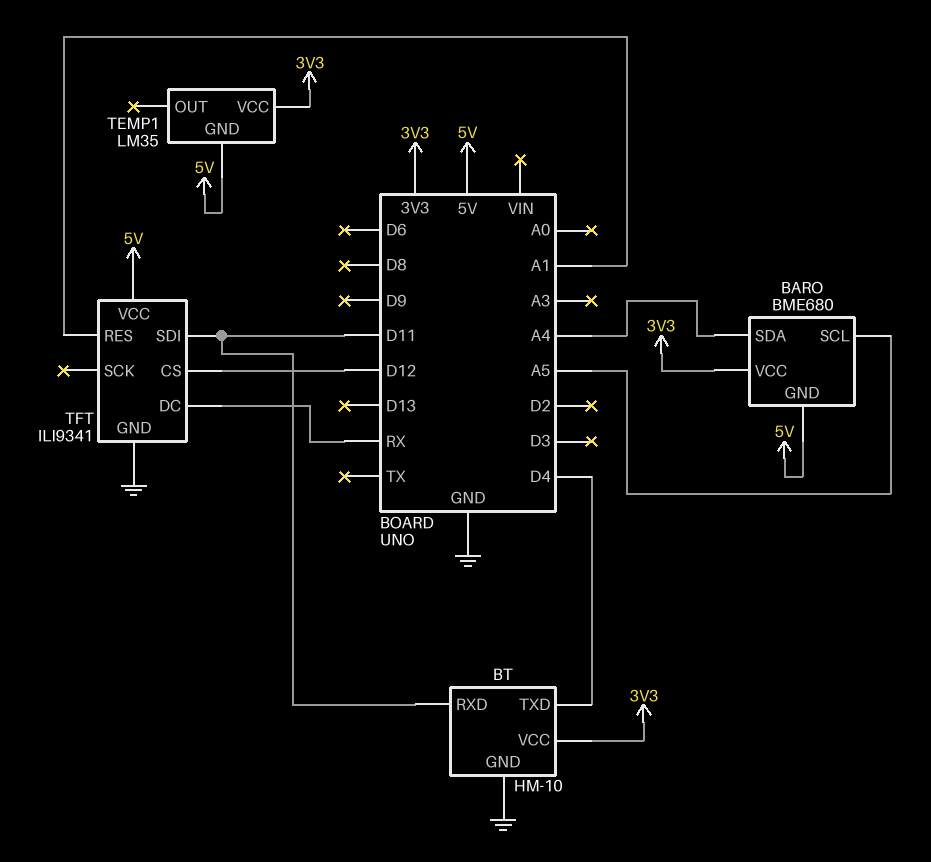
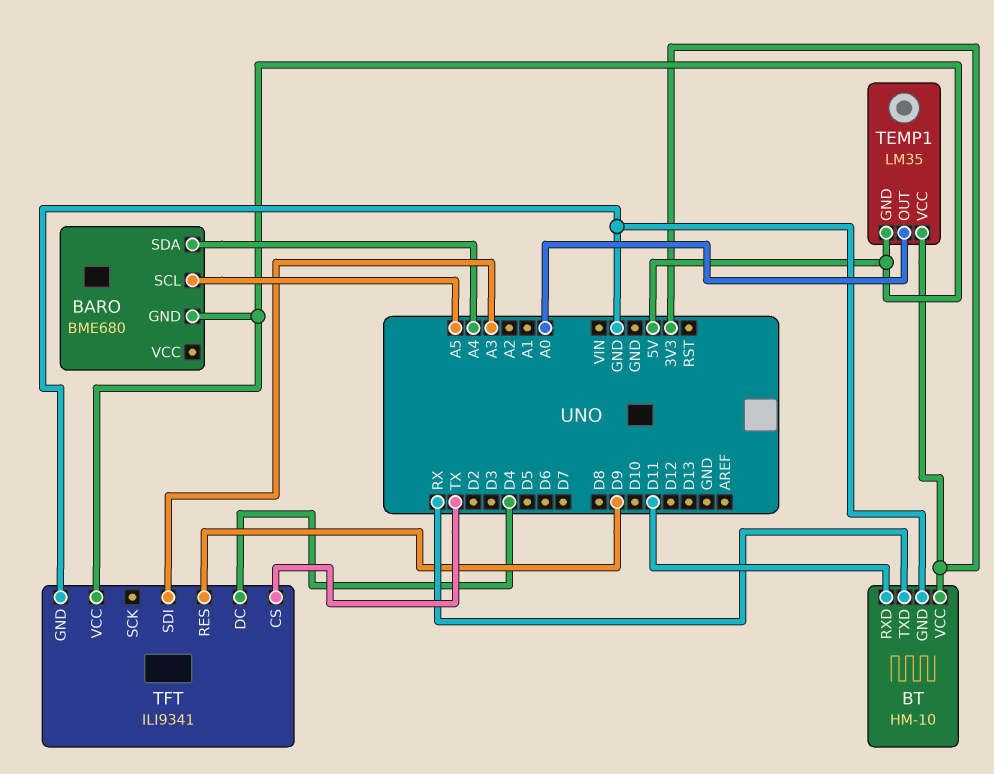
BARO pin VCC: 3V3 -> none
BT pin TXD: D4 -> RX
TEMP1 pin OUT: none -> A0
TFT pin CS: D12 -> TX
TFT pin DC: RX -> D4
TFT pin RES: A1 -> D9
TFT pin SDI: D11 -> A3

